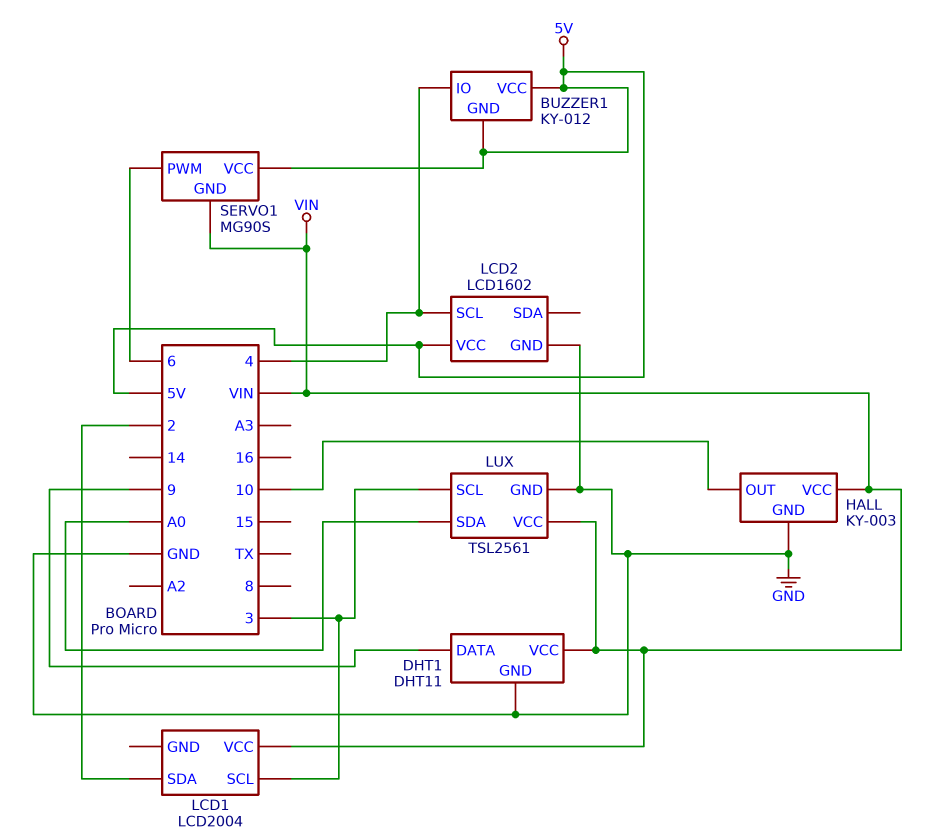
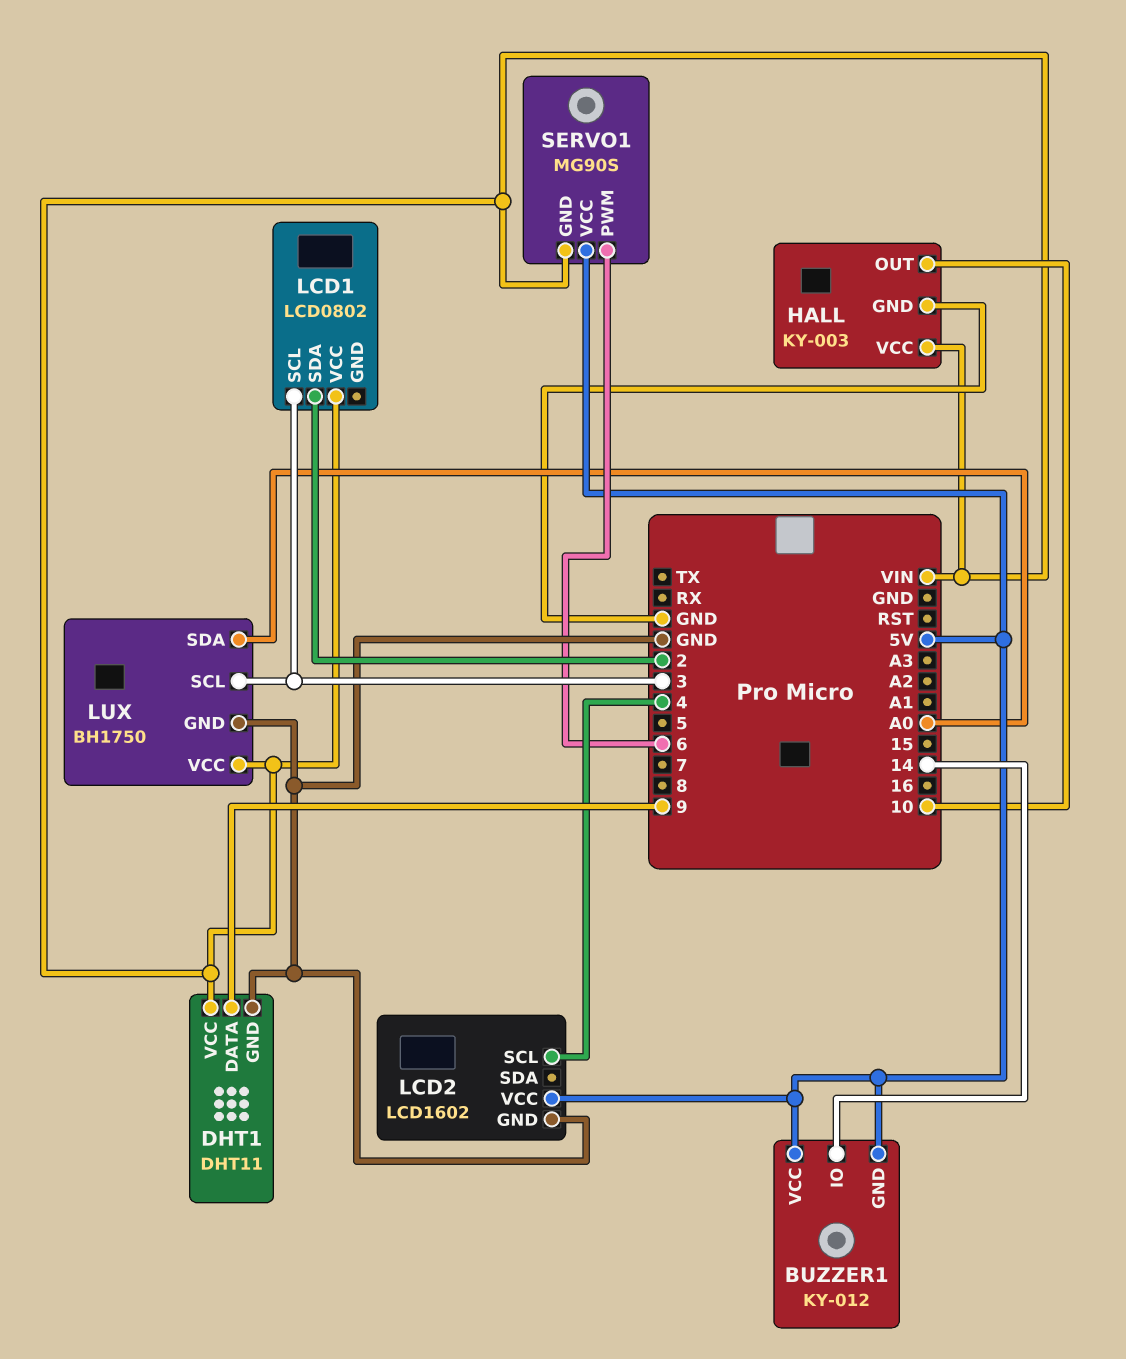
BUZZER1 pin IO: 4 -> 14
LCD1: LCD2004 -> LCD0802
LUX: TSL2561 -> BH1750

